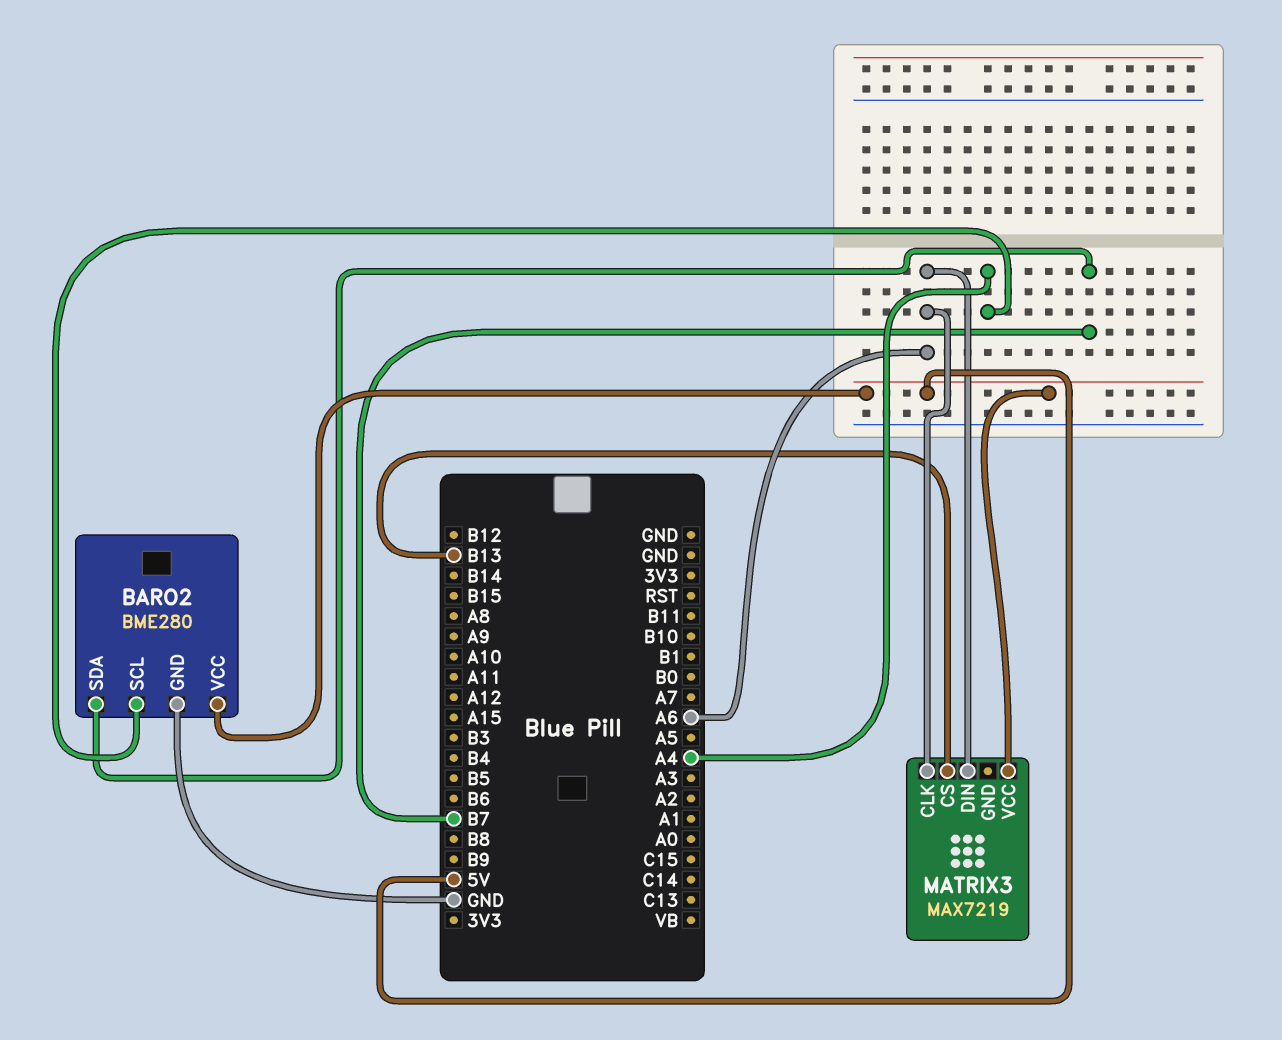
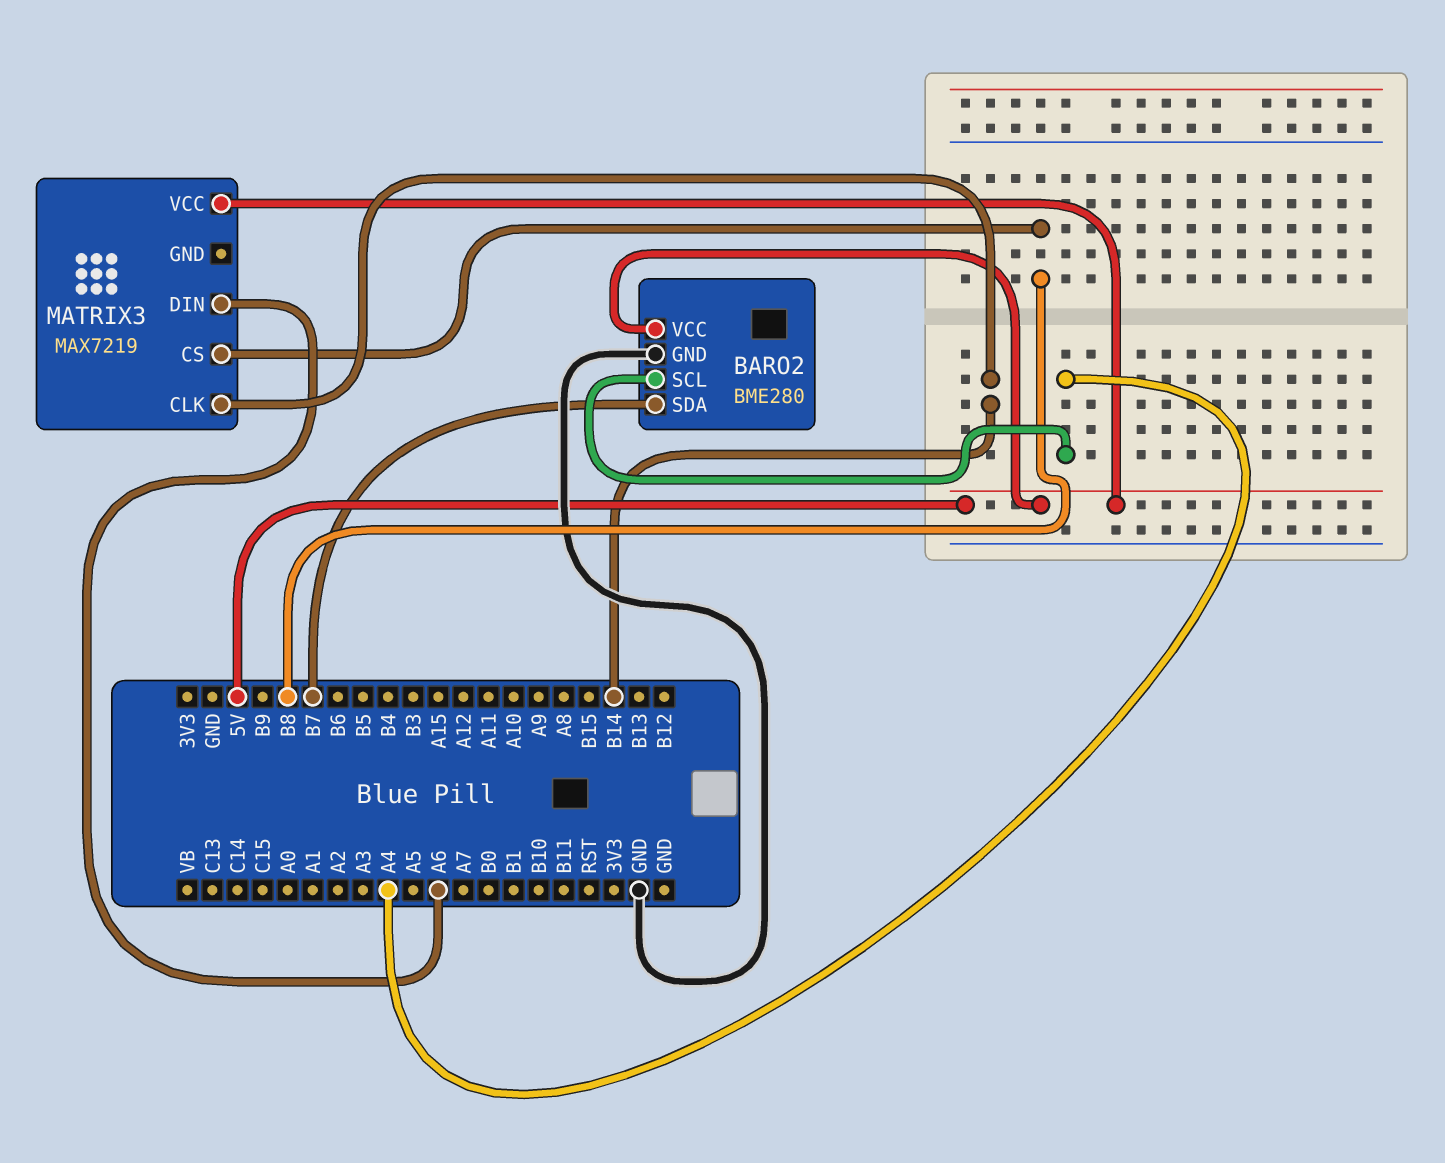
MATRIX3 pin CLK: A6 -> B14
MATRIX3 pin CS: B13 -> B8

